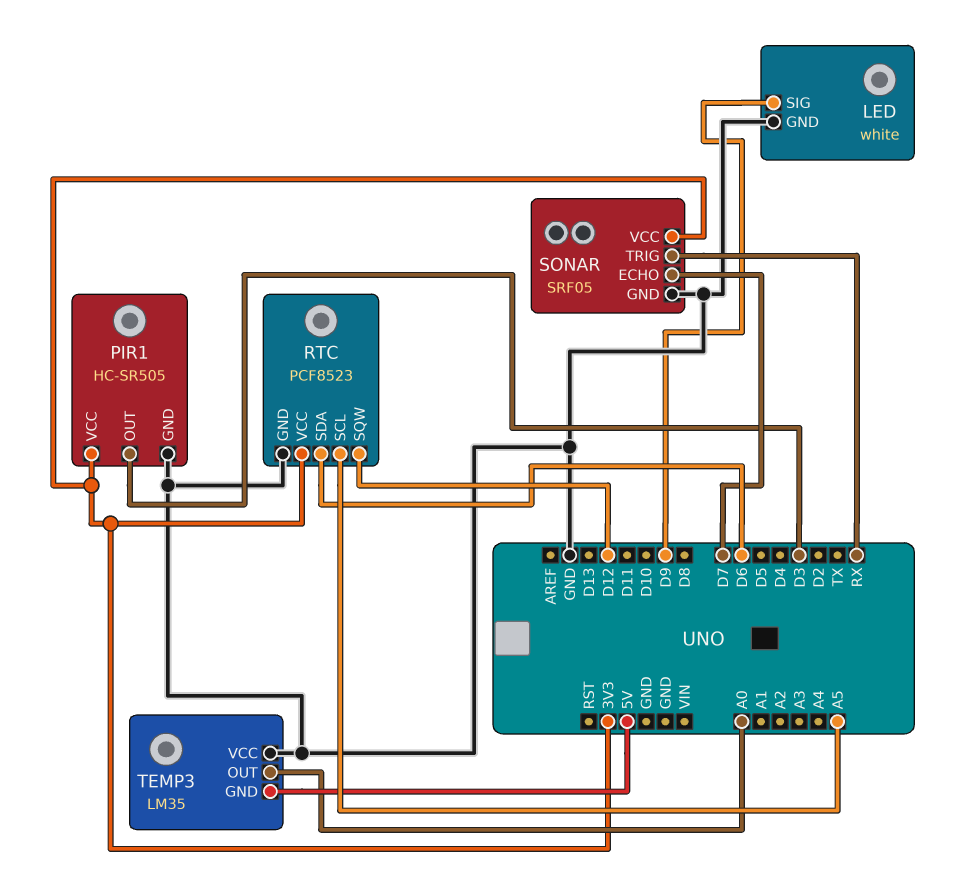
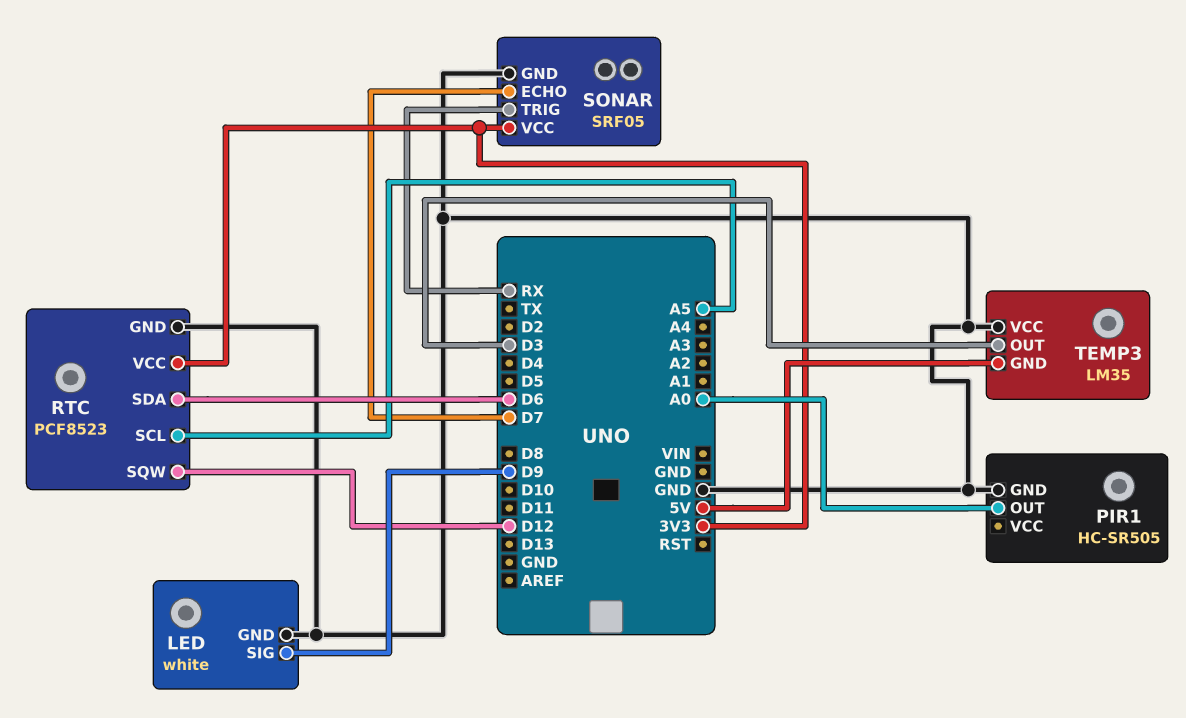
PIR1 pin OUT: D3 -> A0
PIR1 pin VCC: 3V3 -> none
TEMP3 pin OUT: A0 -> D3

